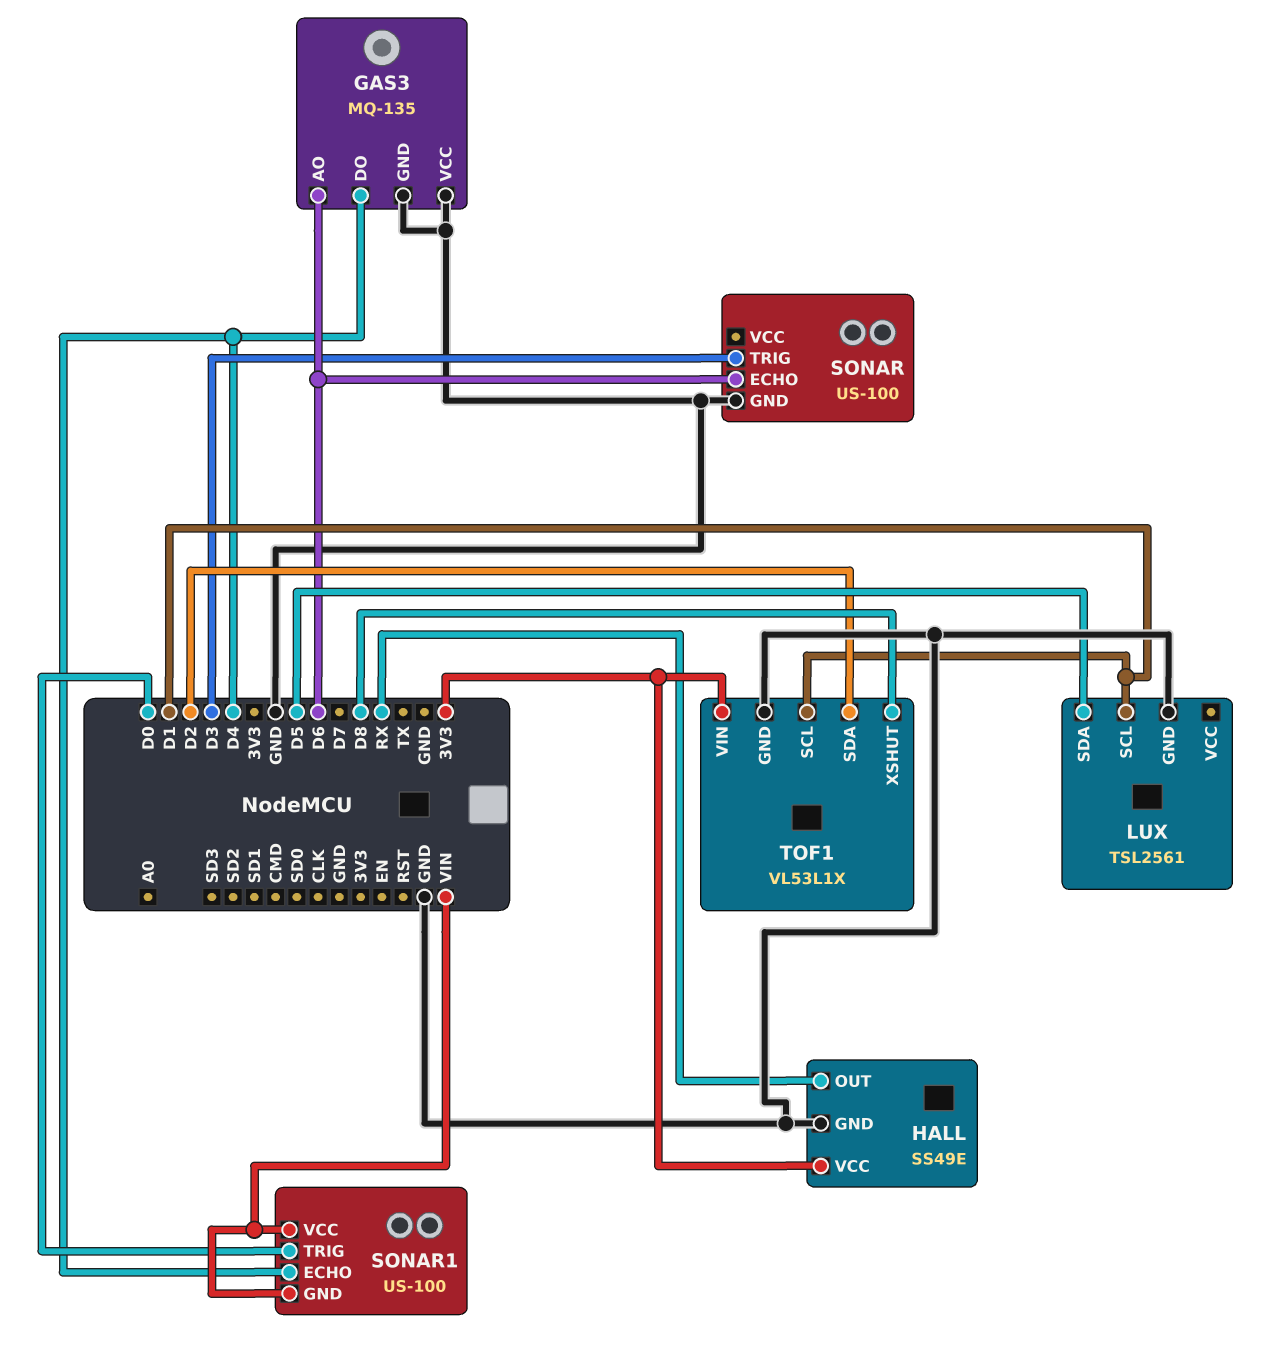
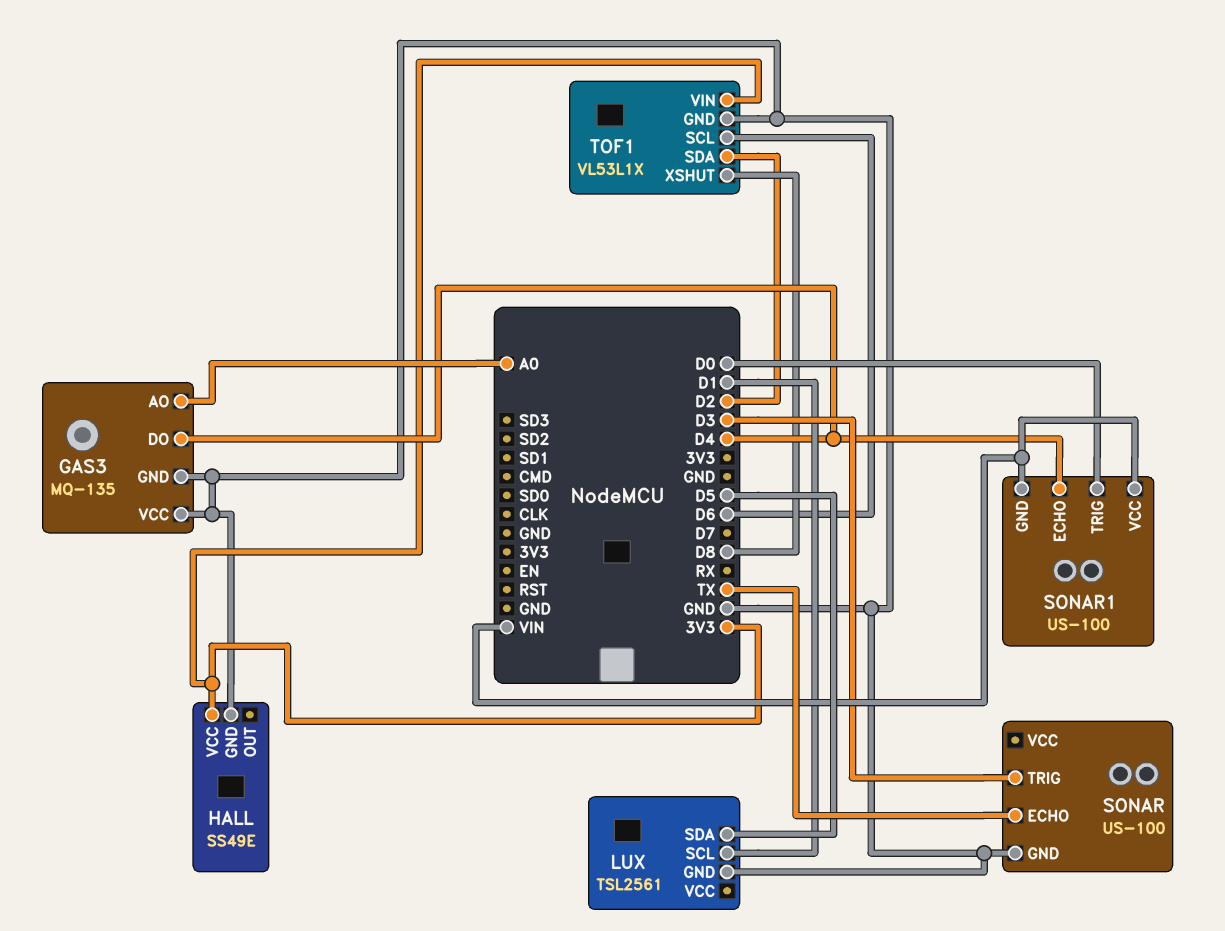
GAS3 pin AO: D6 -> A0
HALL pin OUT: RX -> none
SONAR pin ECHO: D6 -> TX
TOF1 pin SCL: D1 -> D6

